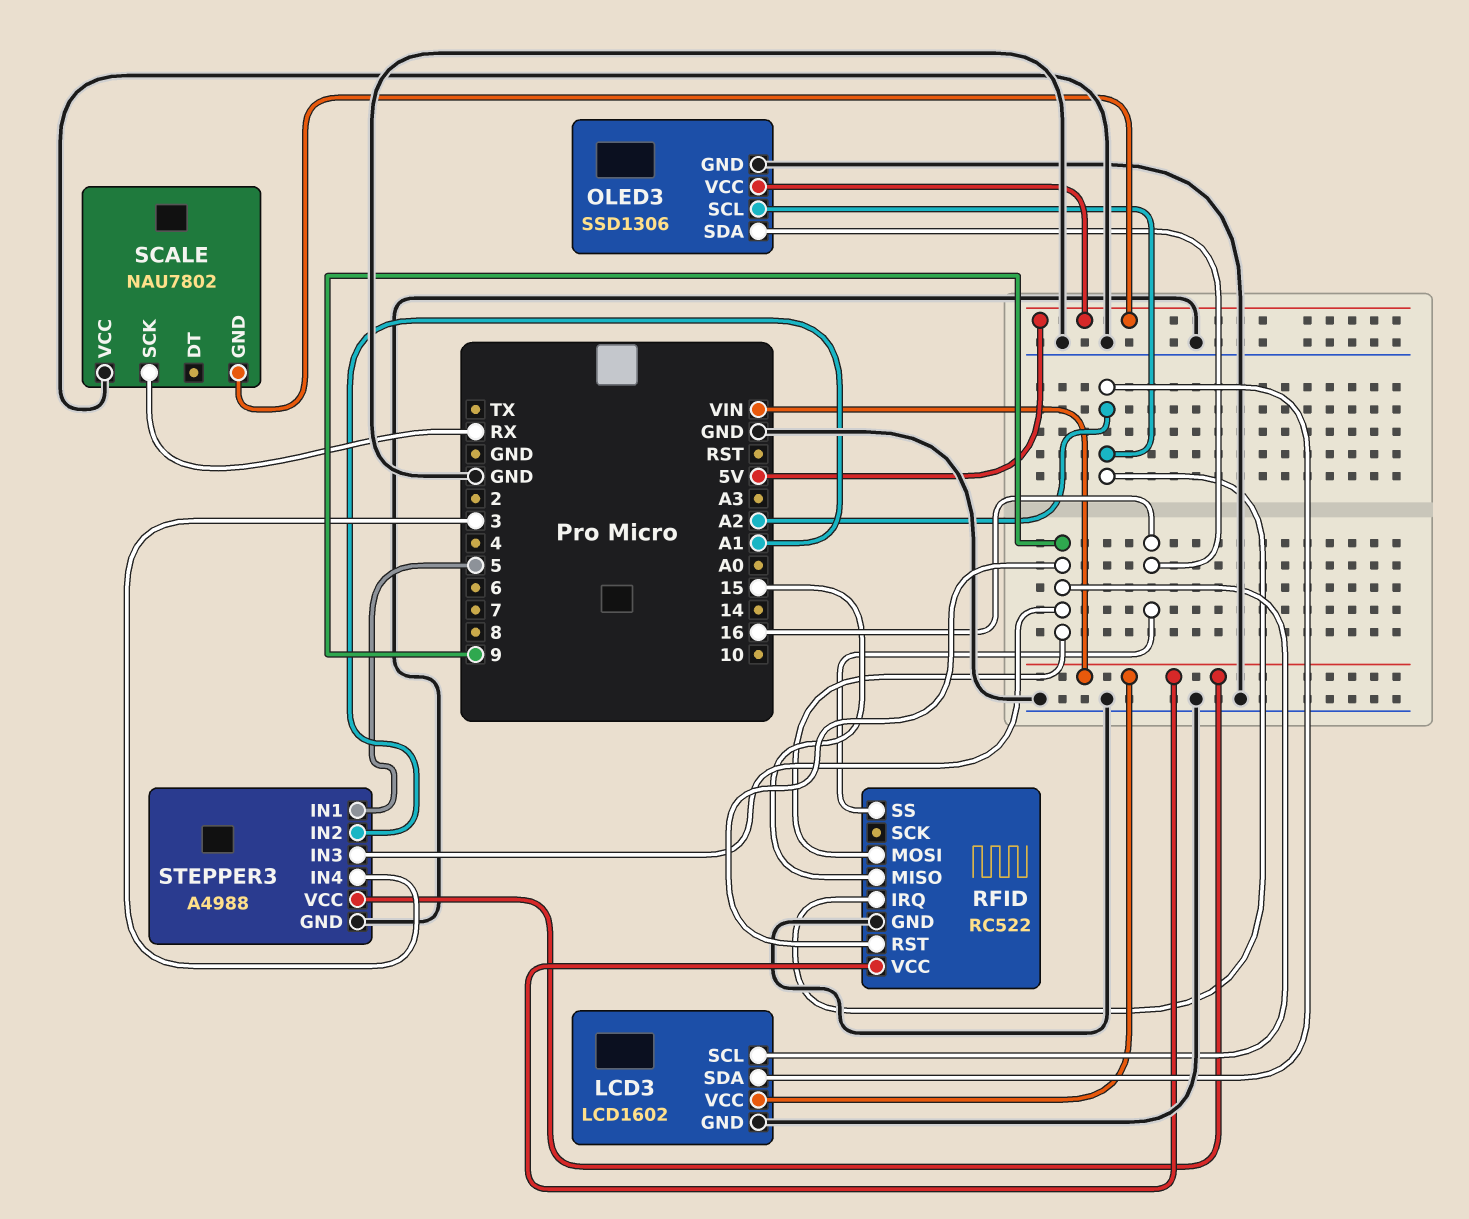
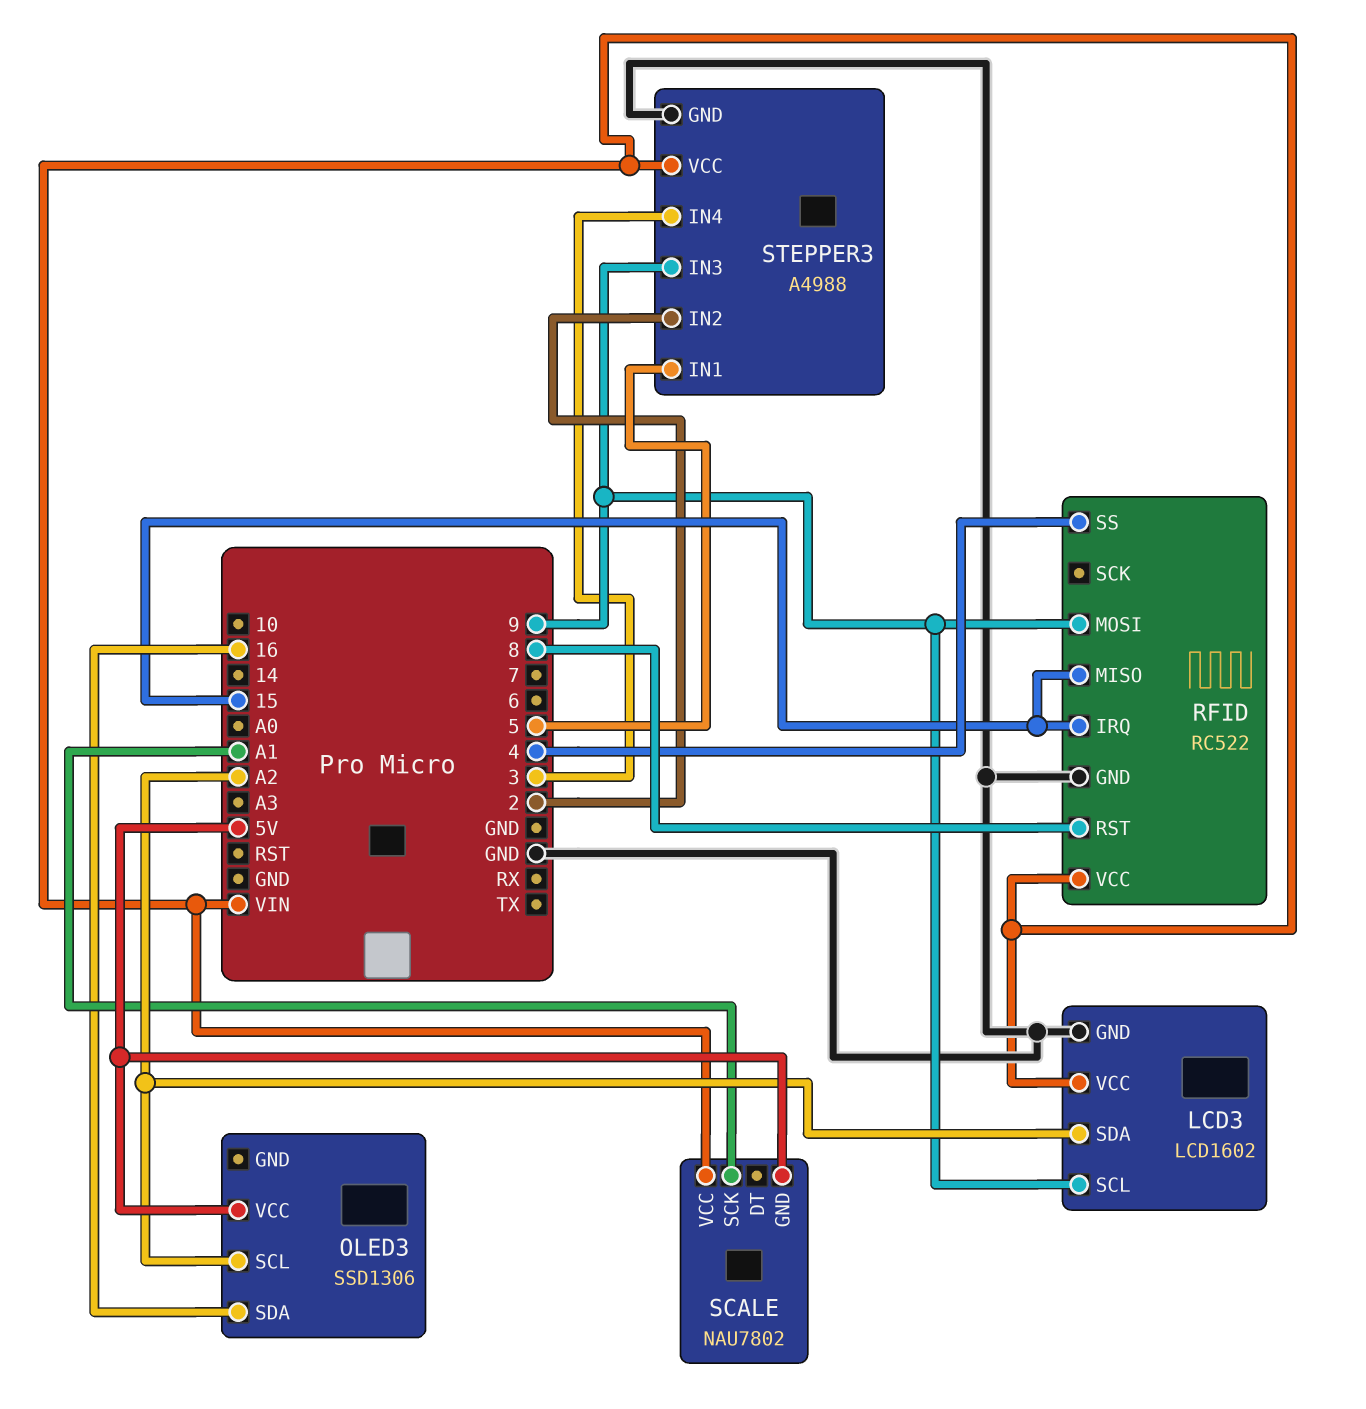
OLED3 pin GND: GND -> none
RFID pin IRQ: A2 -> 15
RFID pin RST: 9 -> 8
RFID pin SS: 16 -> 4
SCALE pin SCK: RX -> A1
SCALE pin VCC: GND -> VIN
STEPPER3 pin IN2: A1 -> 2

